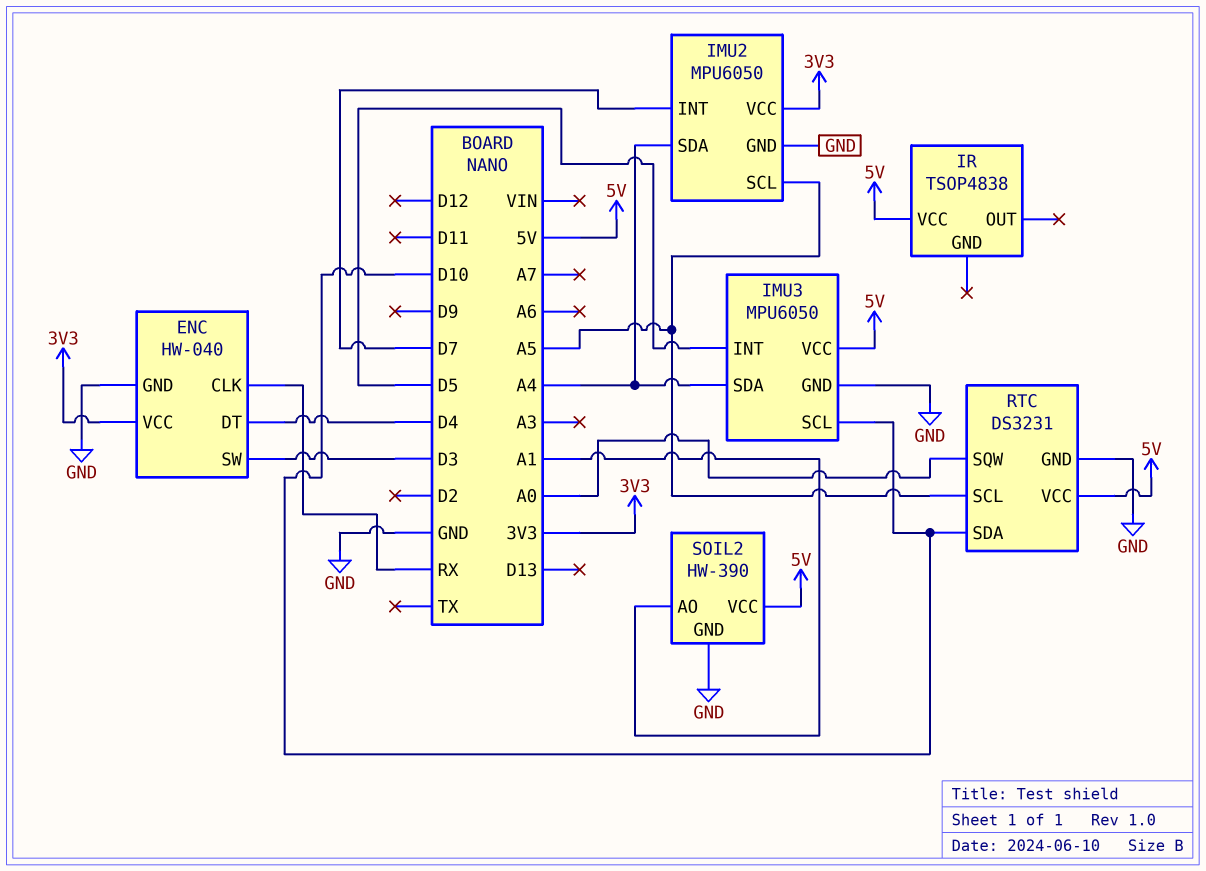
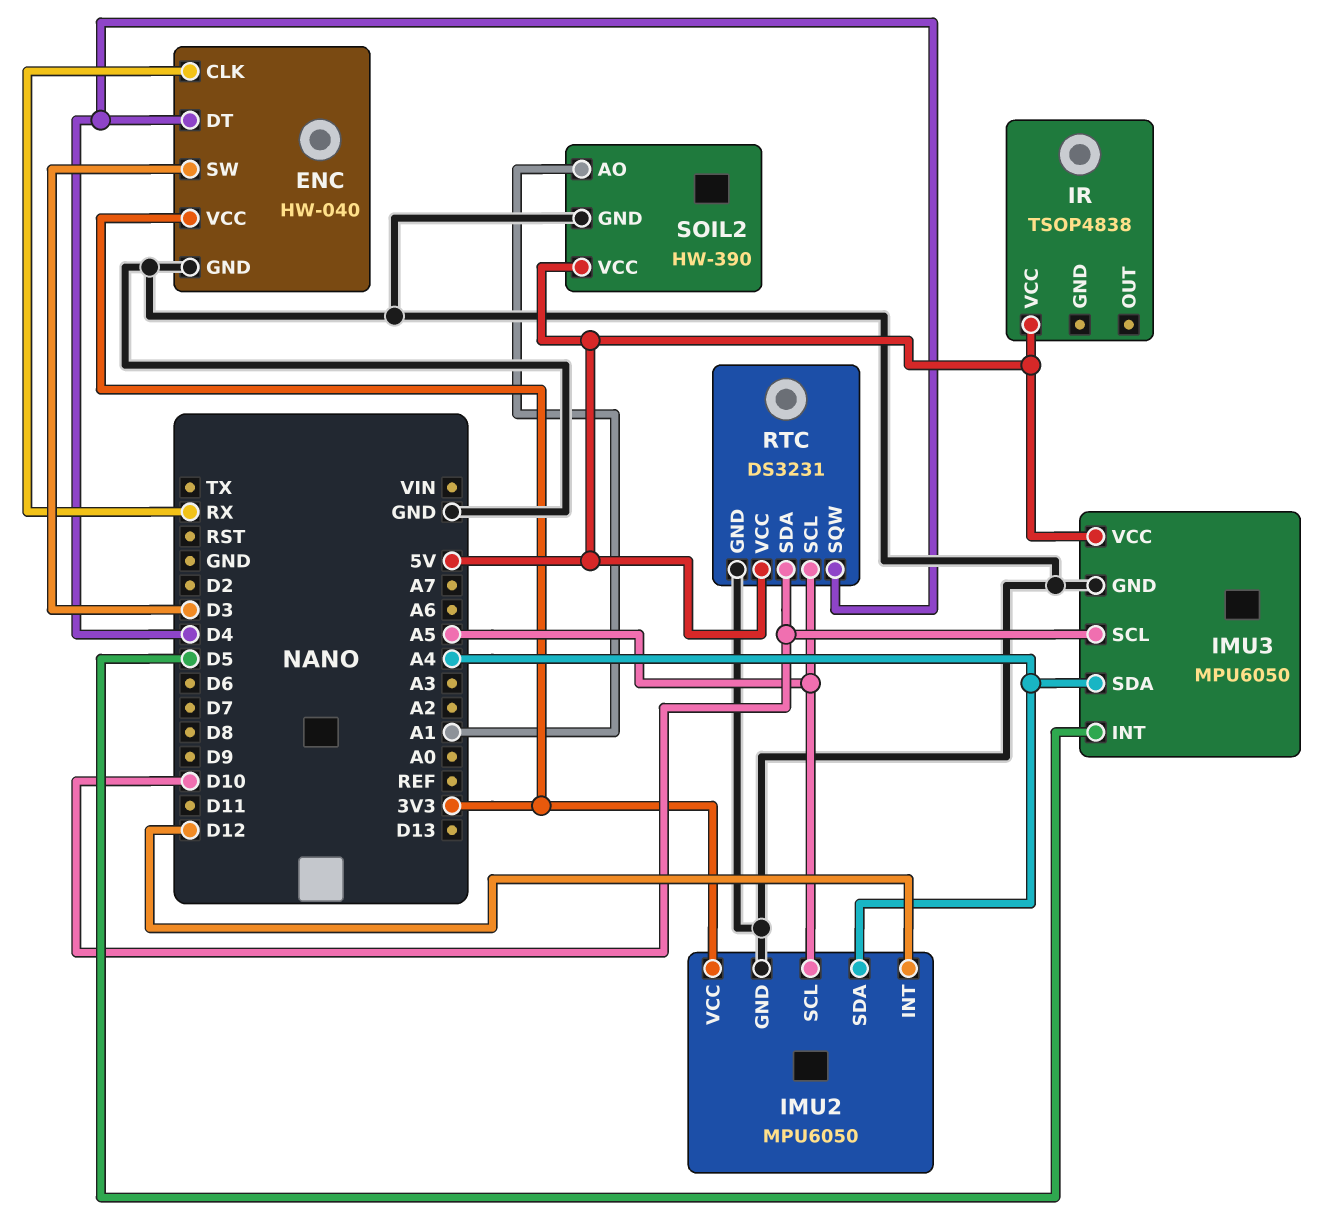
IMU2 pin INT: D7 -> D12
RTC pin SQW: A0 -> D4

